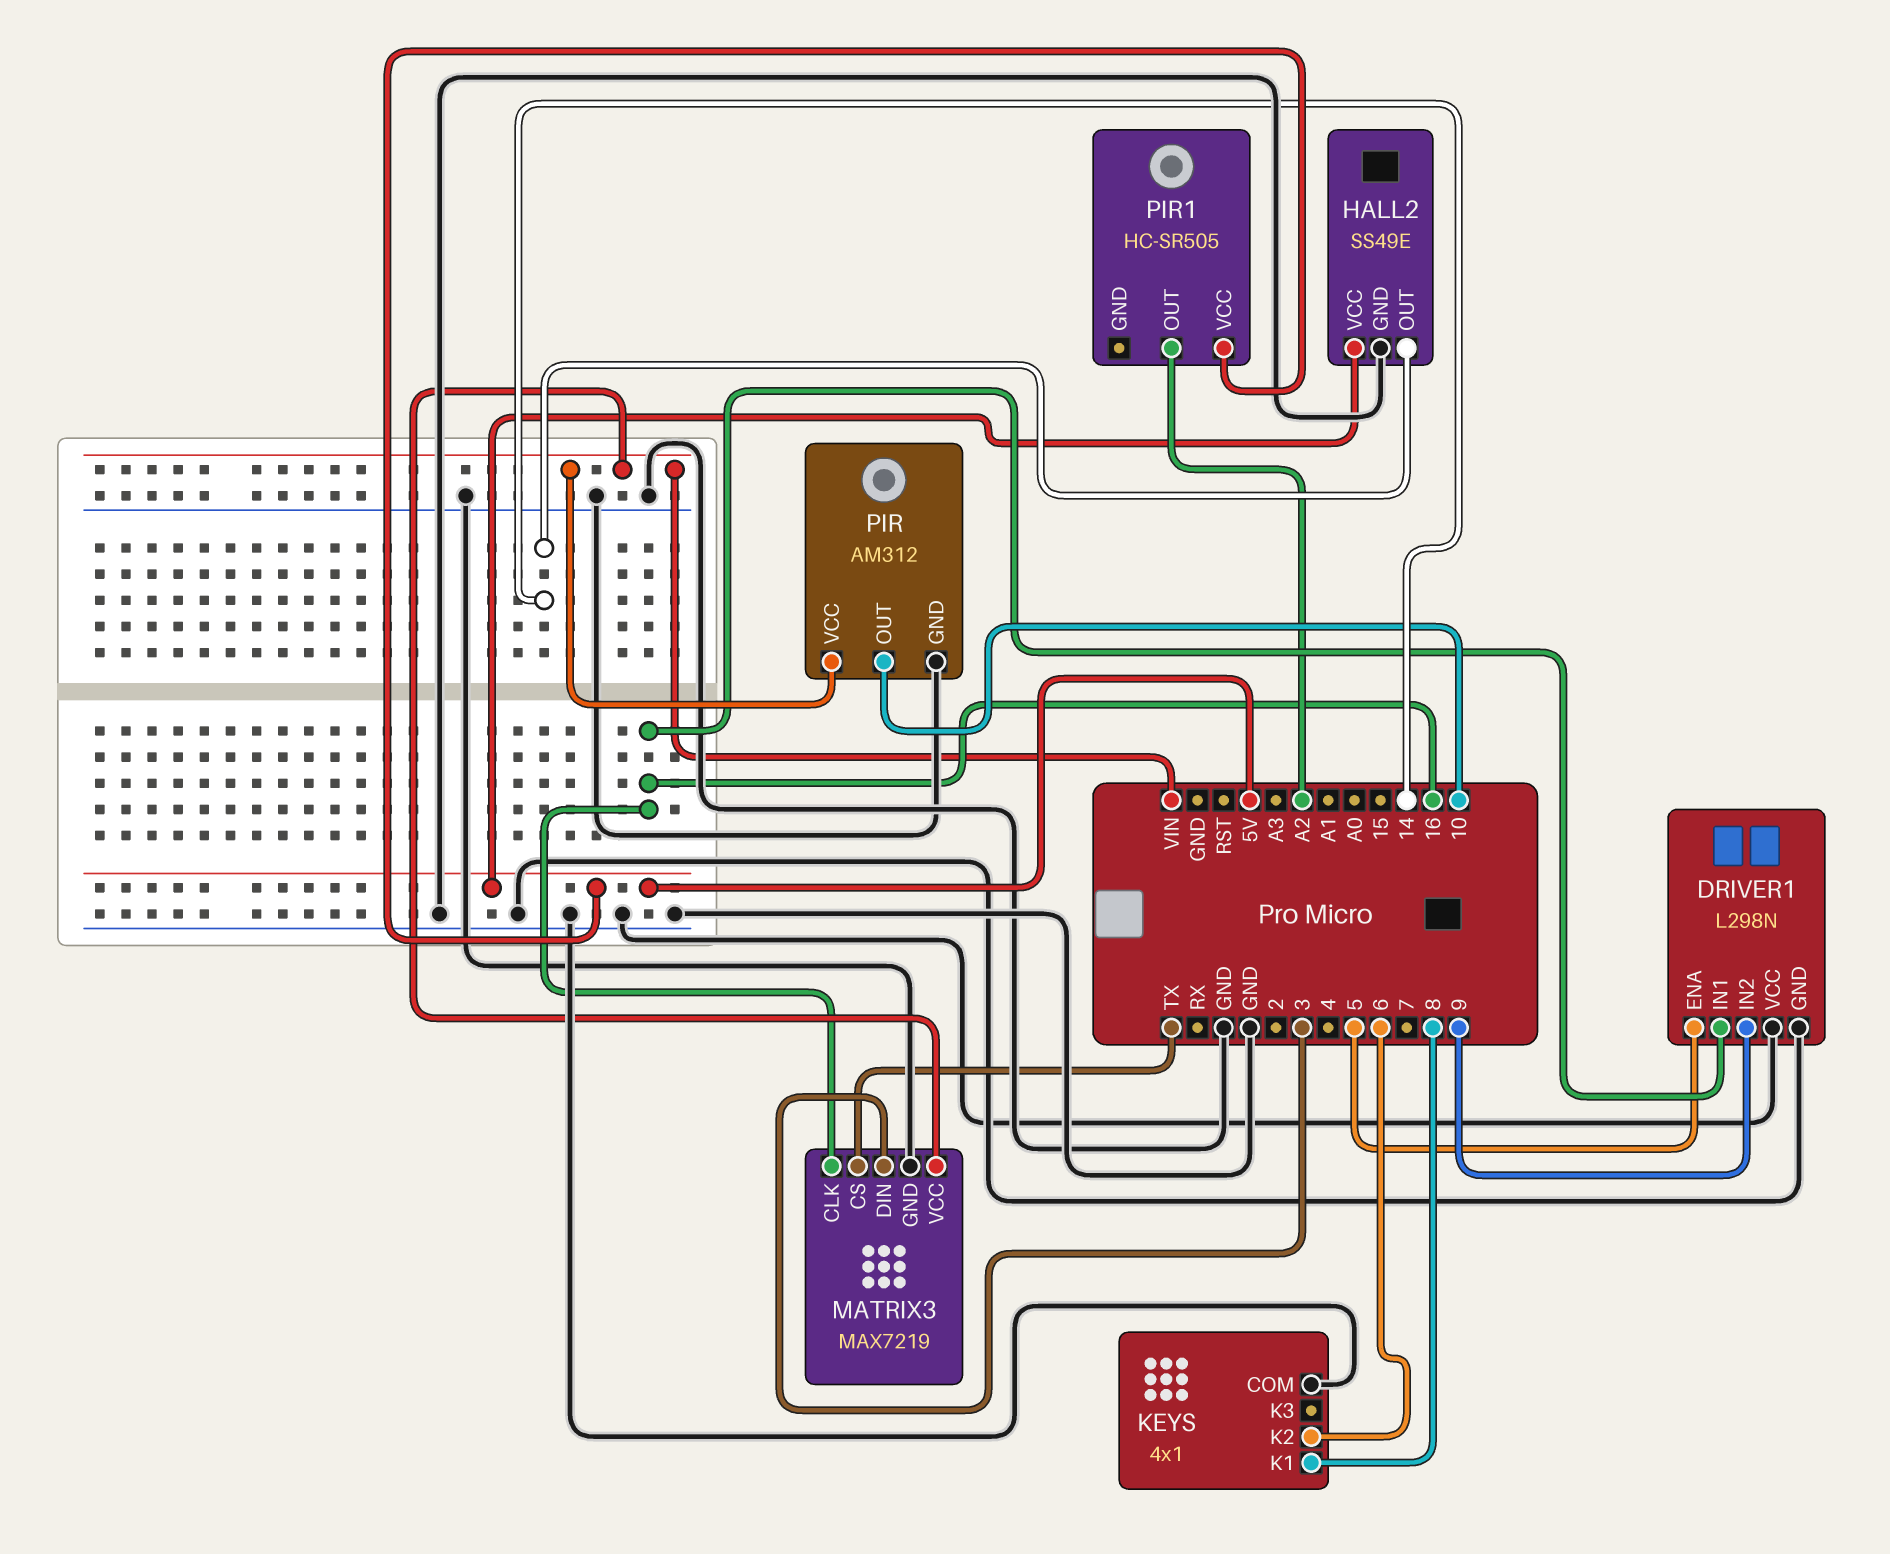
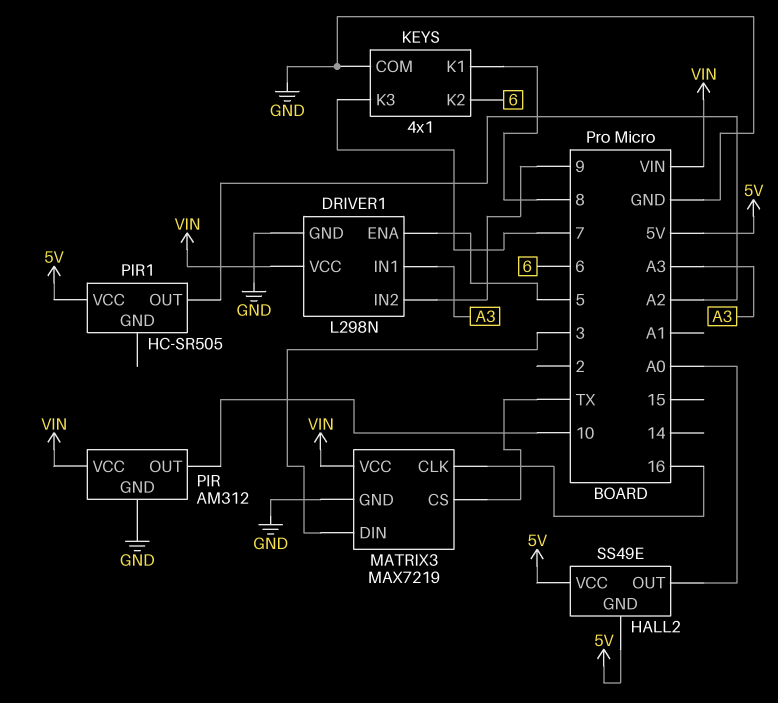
DRIVER1 pin IN1: 16 -> A3
DRIVER1 pin VCC: GND -> VIN
HALL2 pin GND: GND -> 5V
HALL2 pin OUT: 14 -> A0
KEYS pin K3: none -> 7

